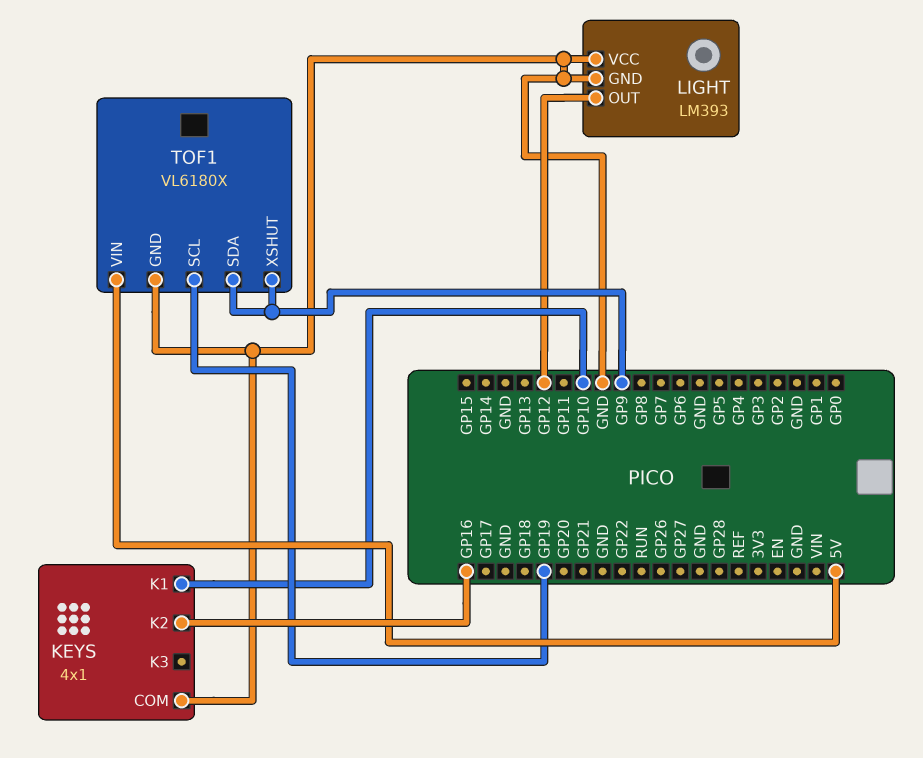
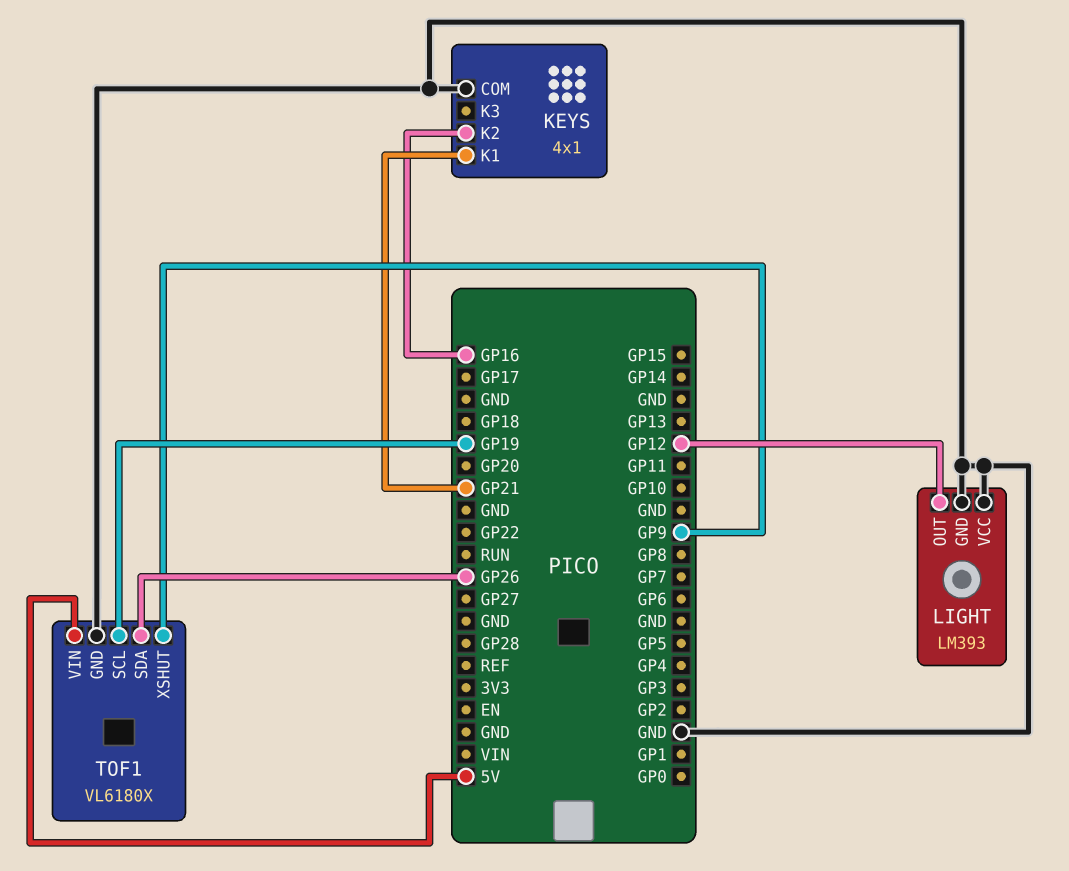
KEYS pin K1: GP10 -> GP21
TOF1 pin SDA: GP9 -> GP26

